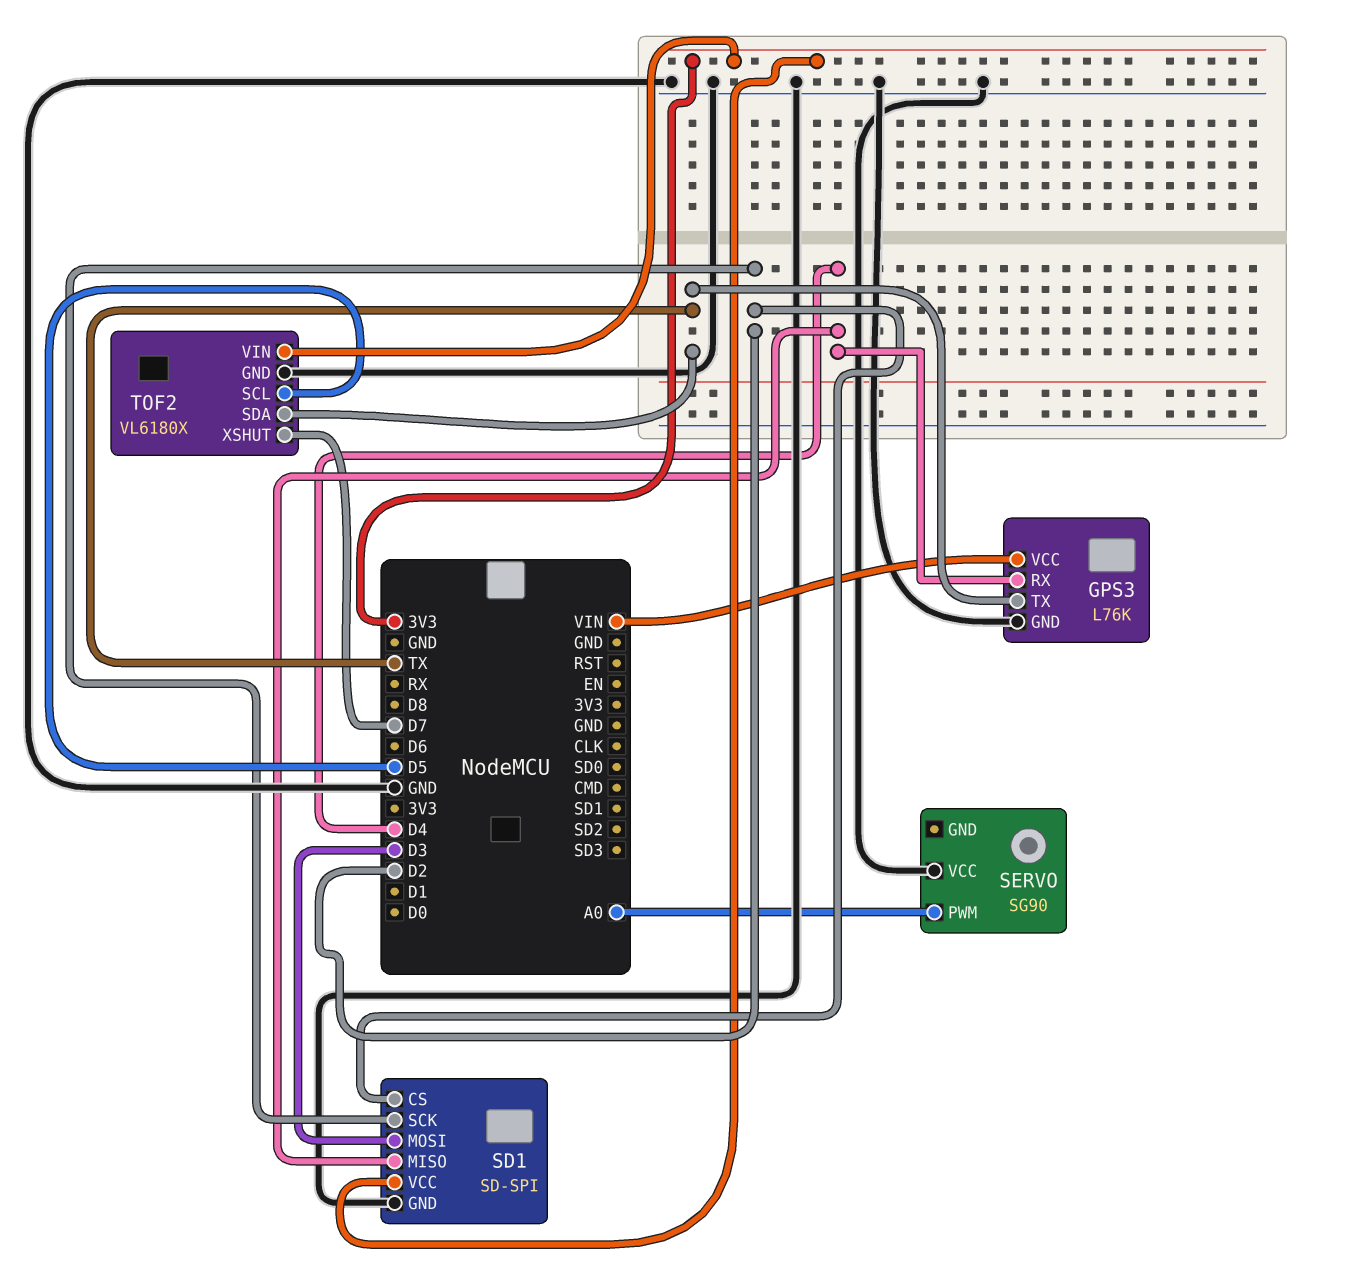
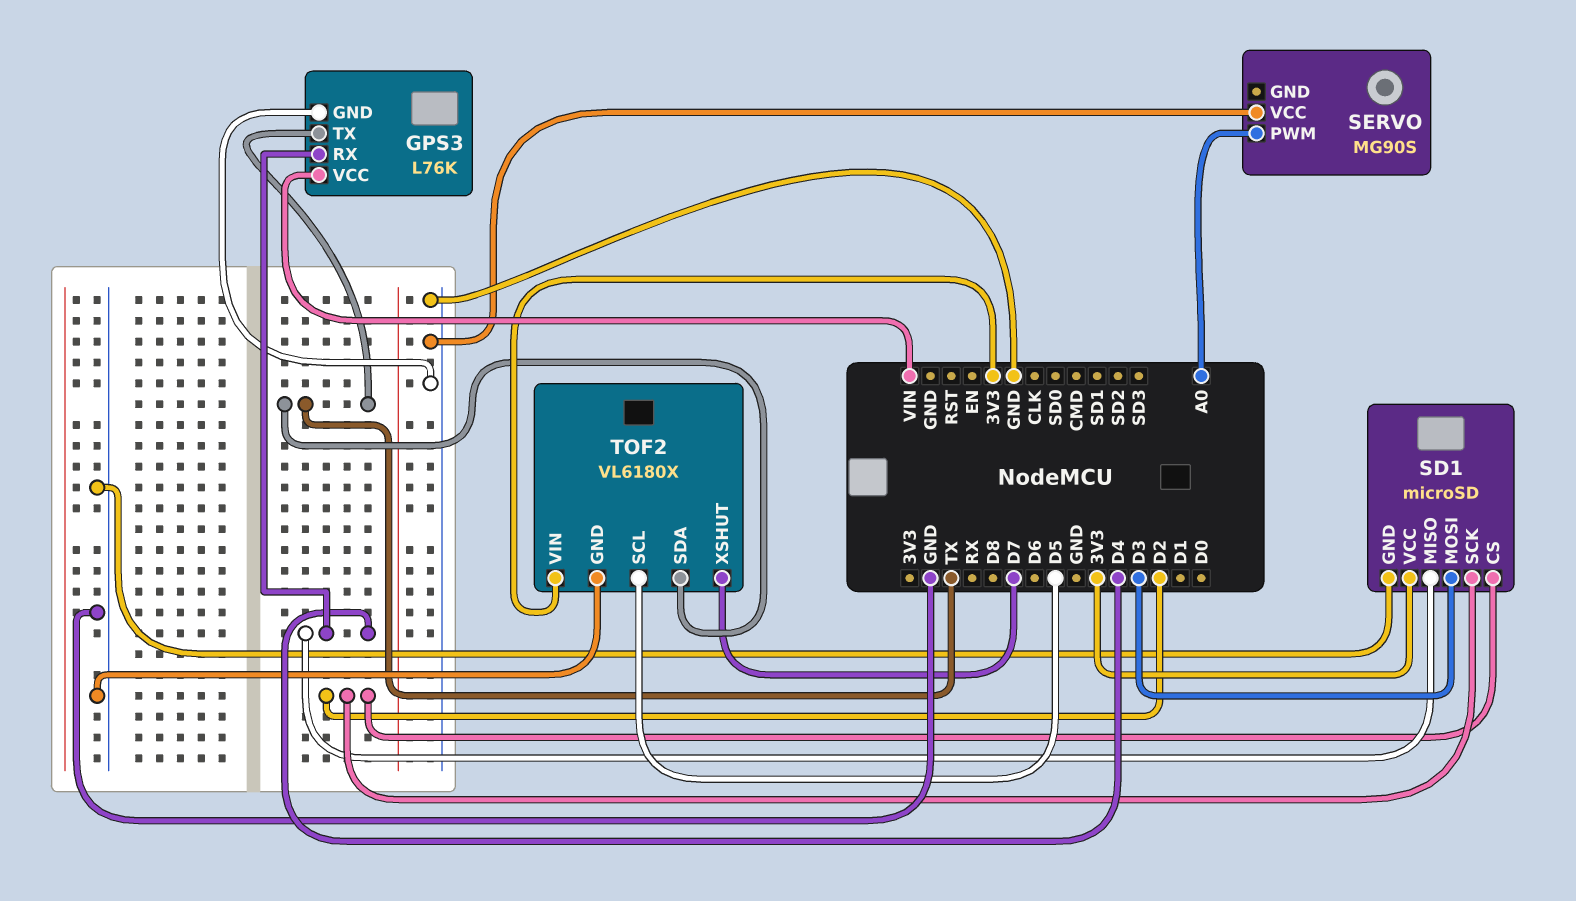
SD1: SD-SPI -> microSD
SERVO: SG90 -> MG90S

